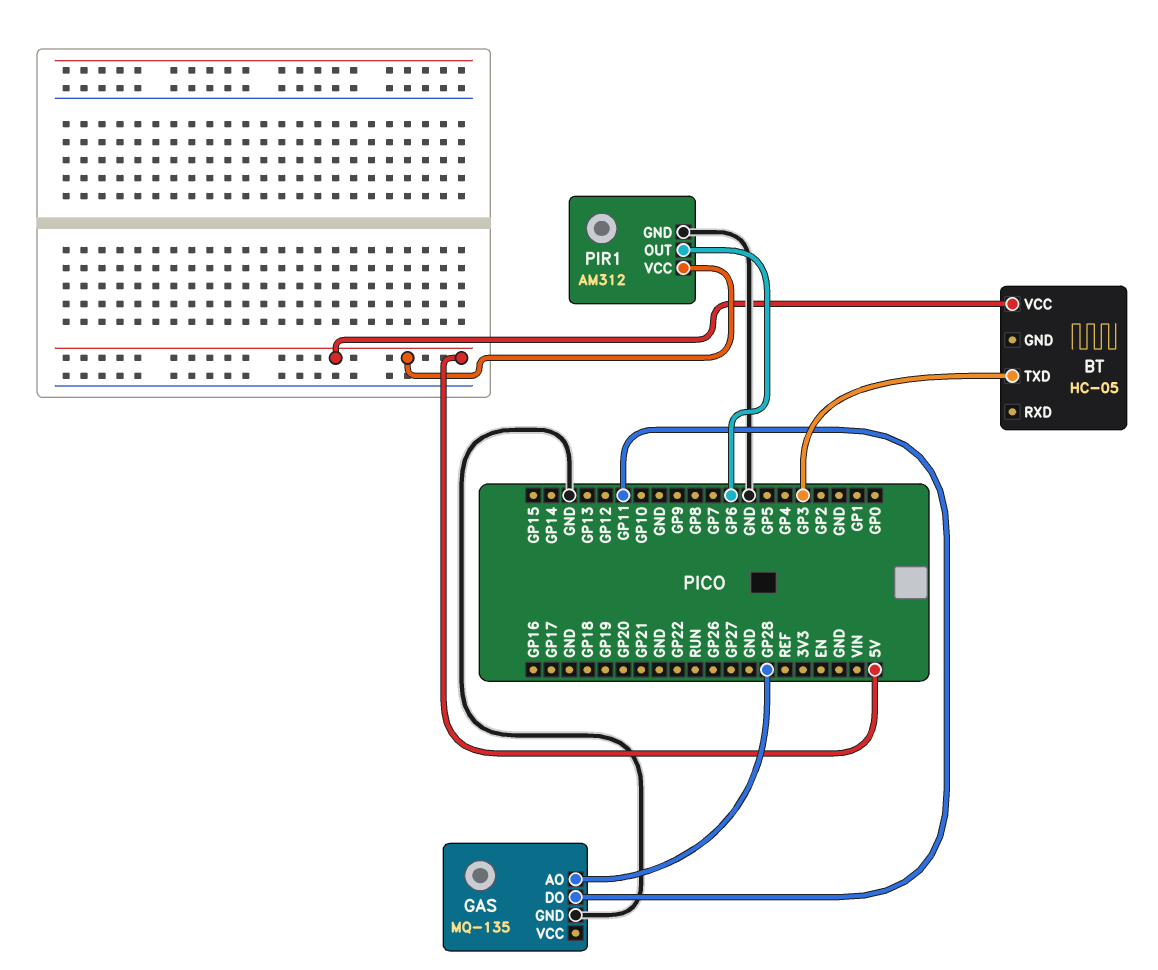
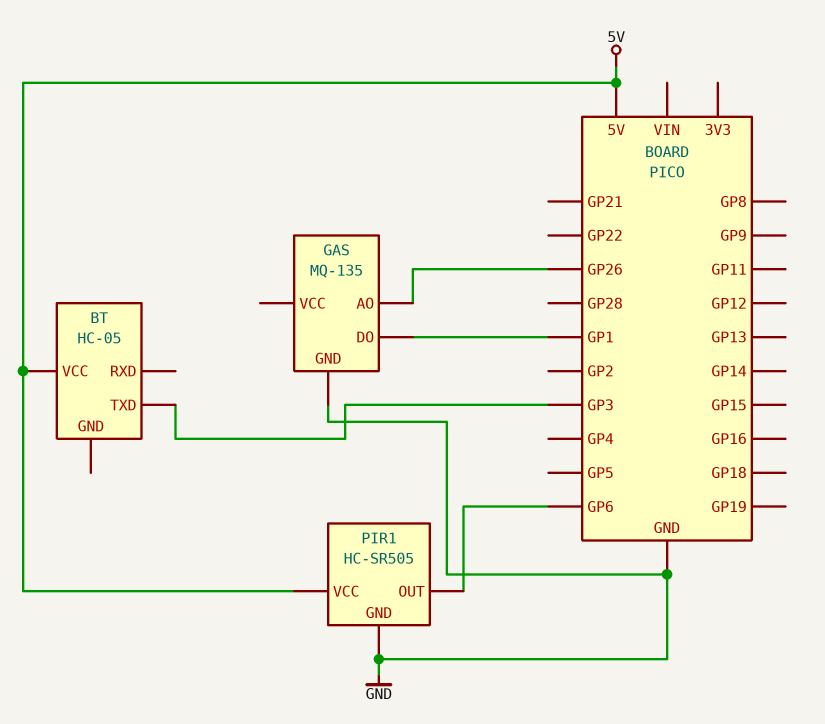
GAS pin AO: GP28 -> GP26
GAS pin DO: GP11 -> GP1
PIR1: AM312 -> HC-SR505

